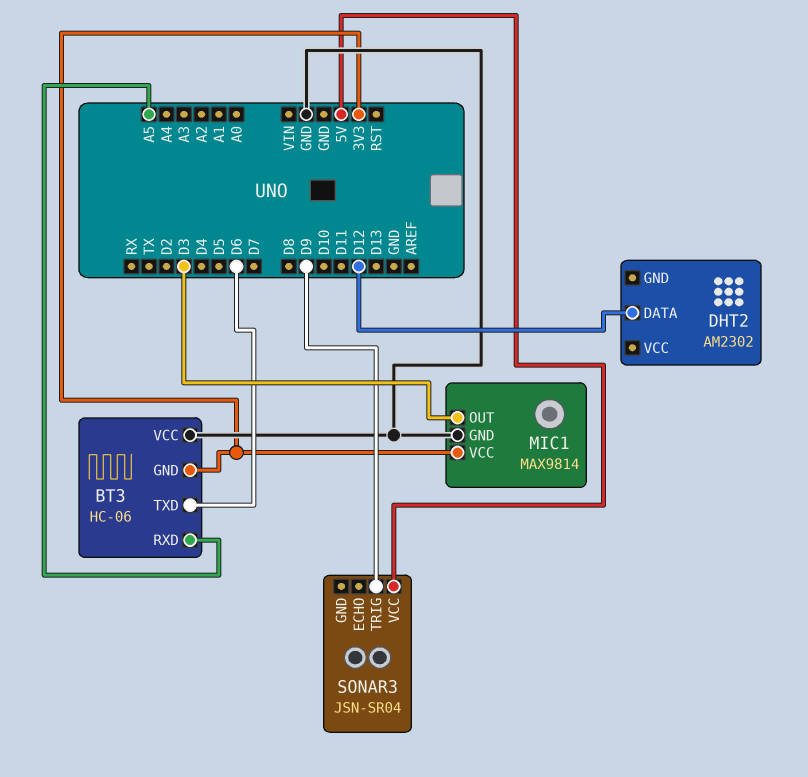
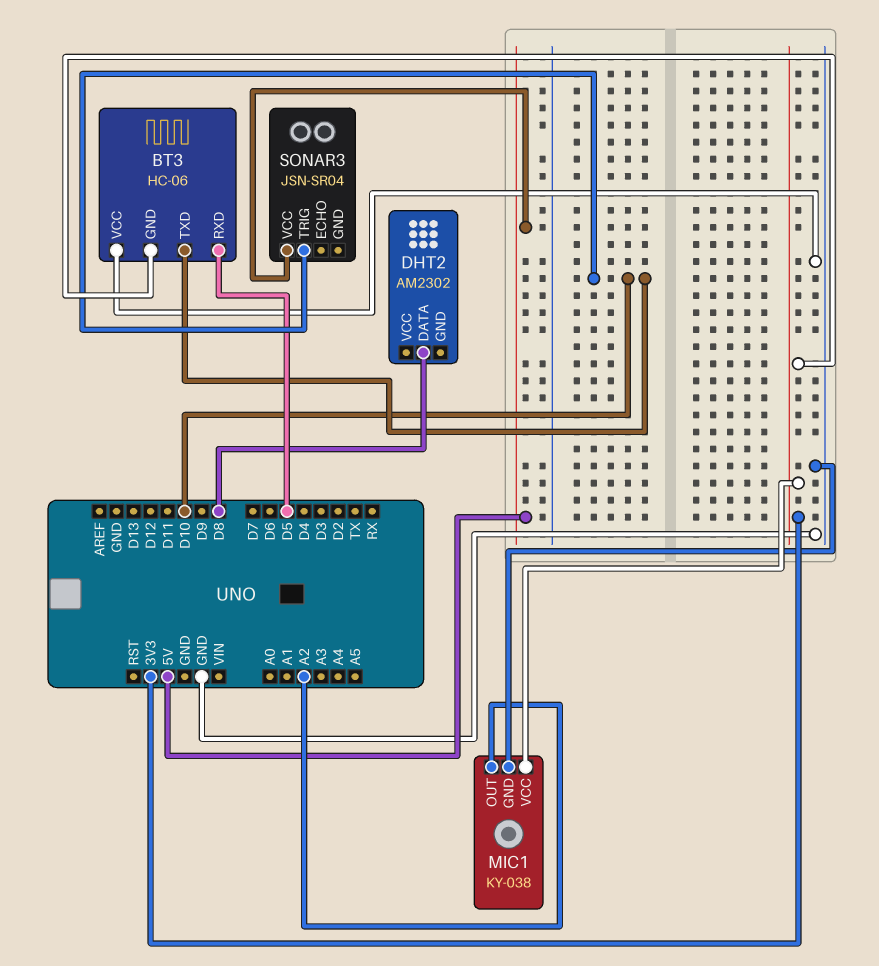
BT3 pin RXD: A5 -> D5
BT3 pin TXD: D6 -> D10
DHT2 pin DATA: D12 -> D8
MIC1: MAX9814 -> KY-038
MIC1 pin OUT: D3 -> A2
SONAR3 pin TRIG: D9 -> D10

